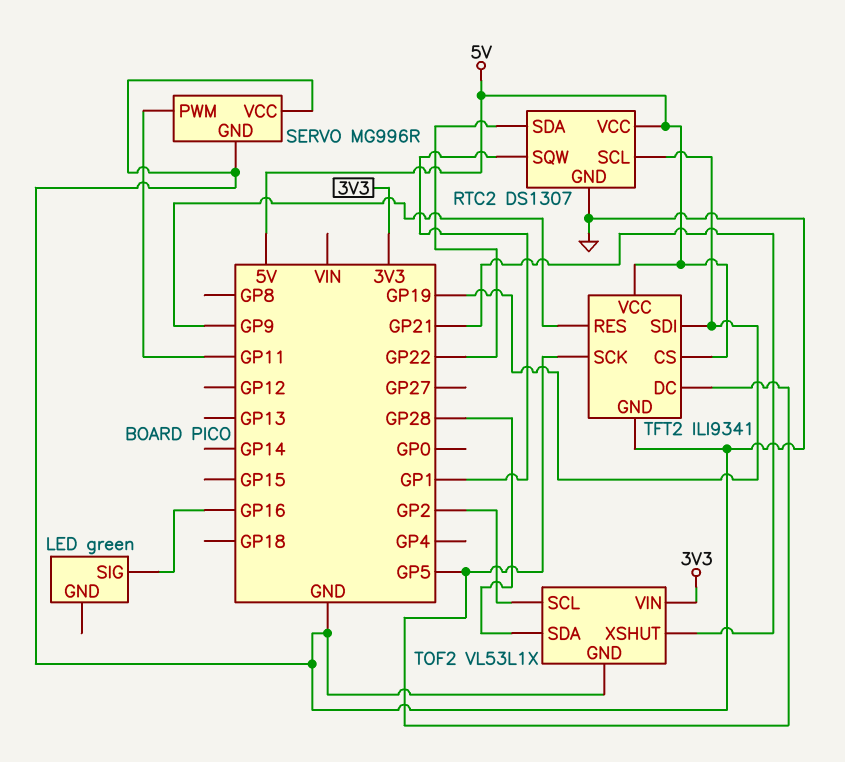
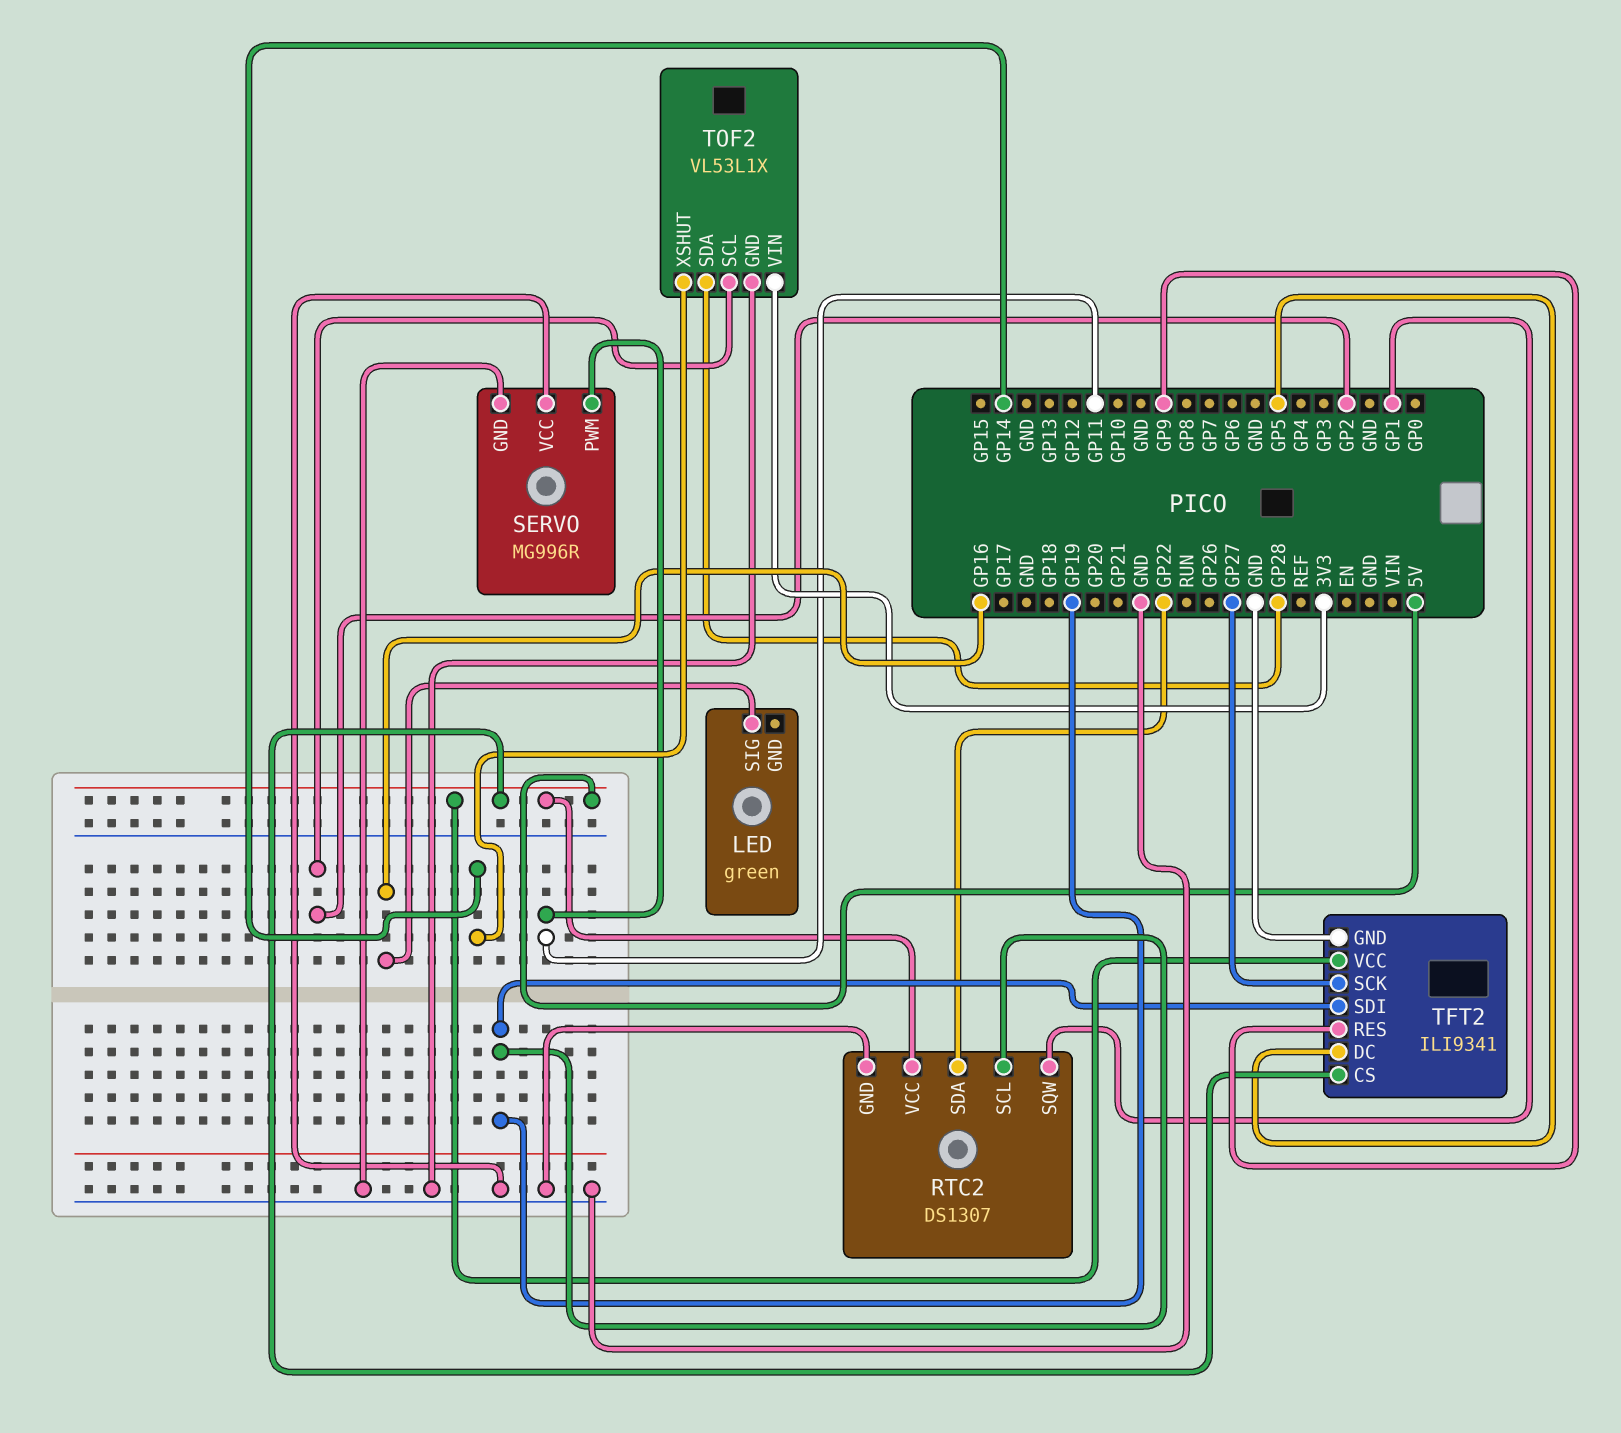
TFT2 pin SCK: GP5 -> GP27
TOF2 pin XSHUT: GP21 -> GP14

